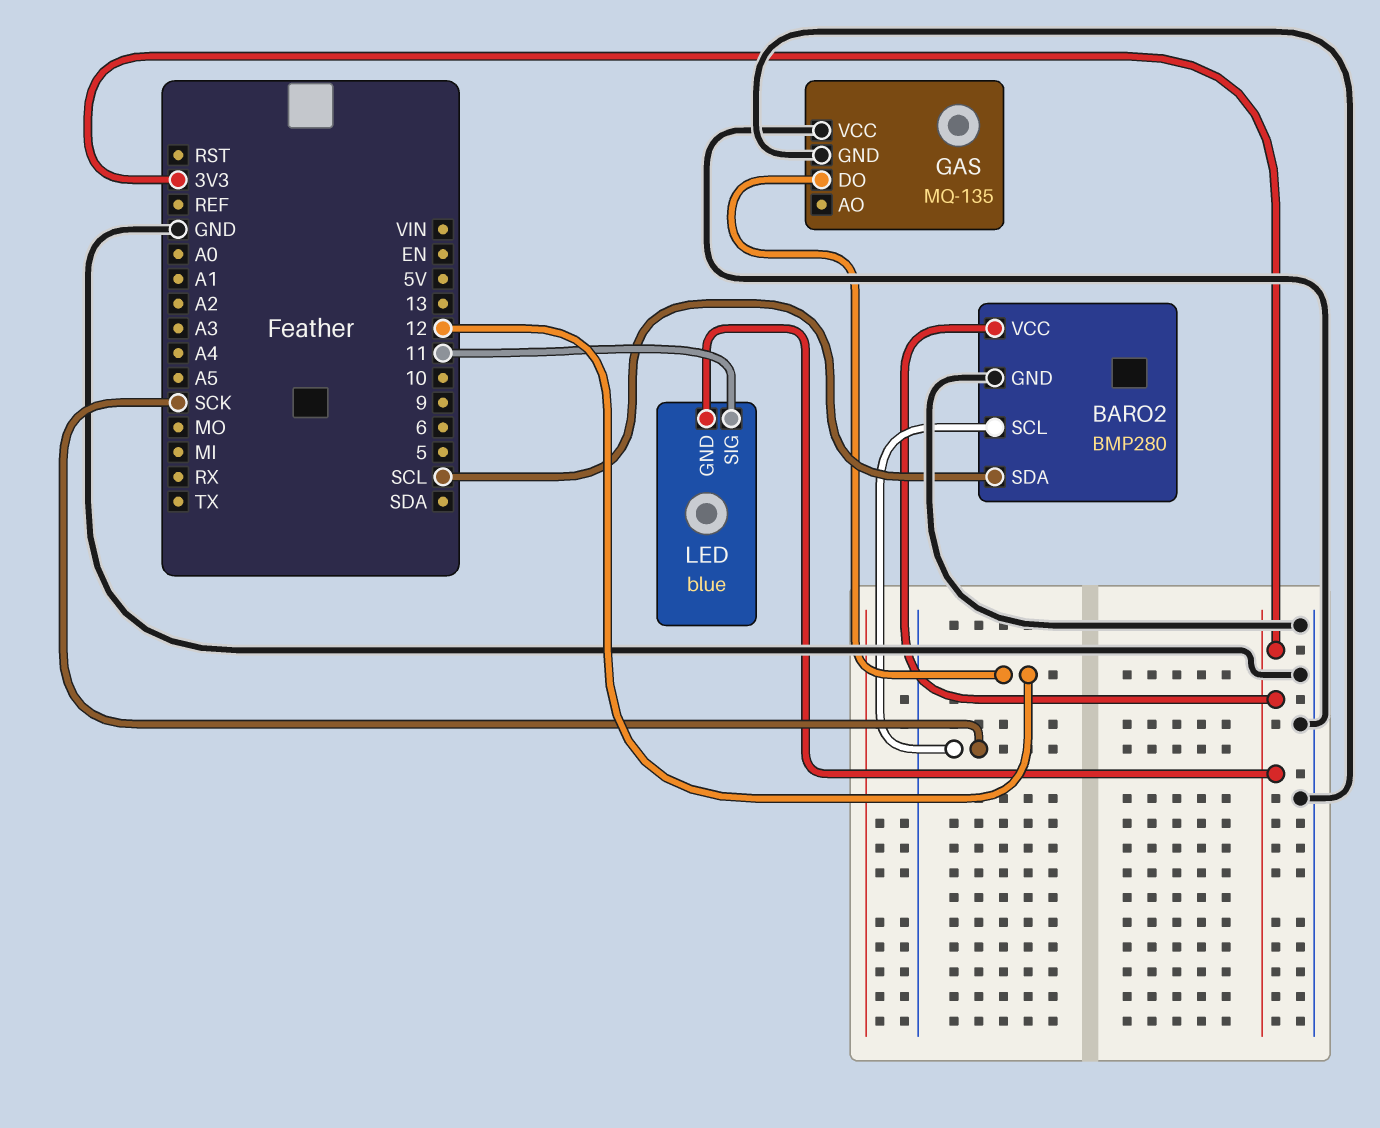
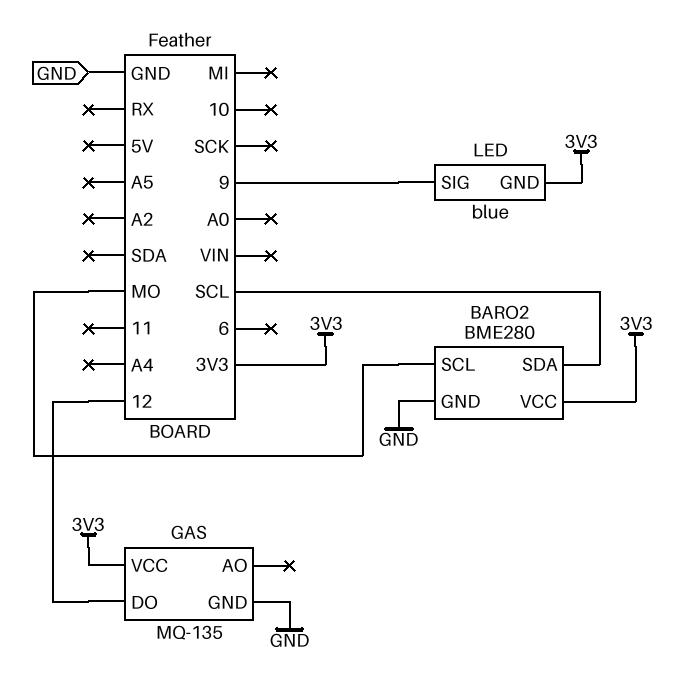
BARO2: BMP280 -> BME280
BARO2 pin SCL: SCK -> MO
GAS pin VCC: GND -> 3V3
LED pin SIG: 11 -> 9

